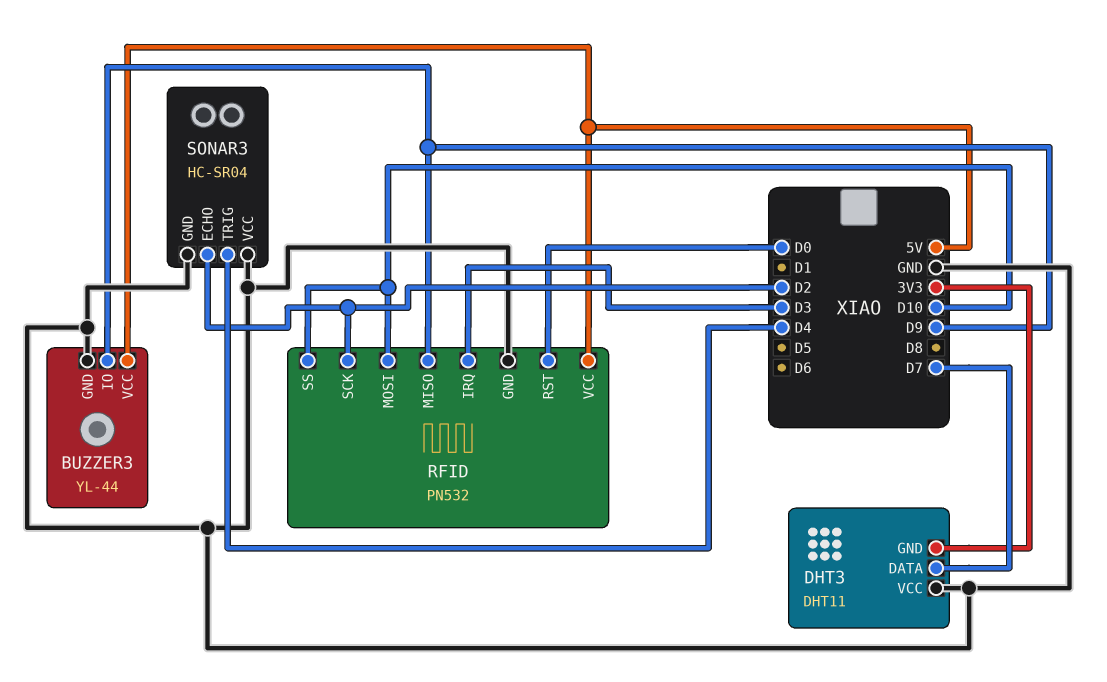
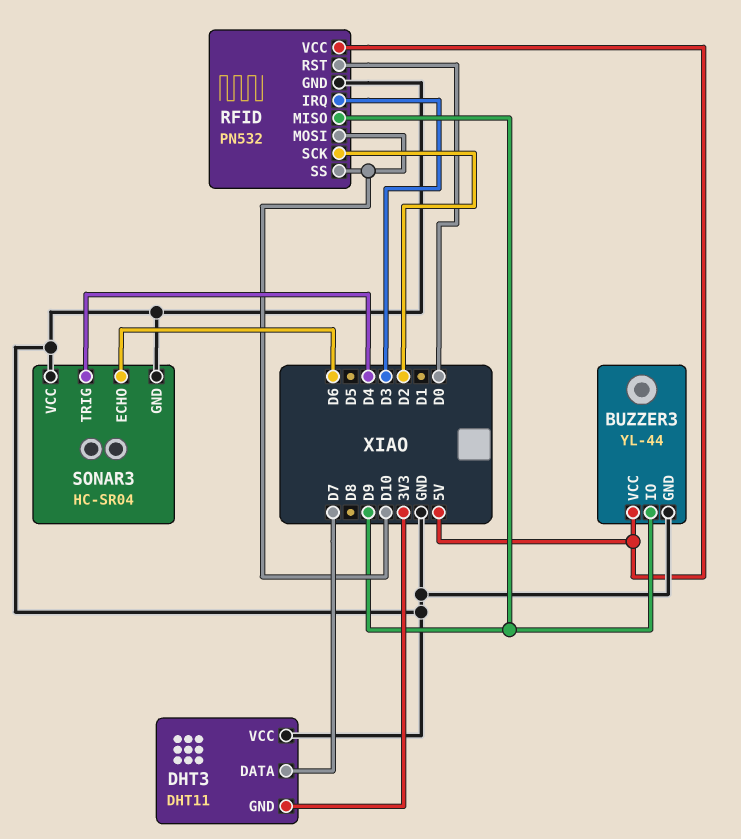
SONAR3 pin ECHO: D2 -> D6

